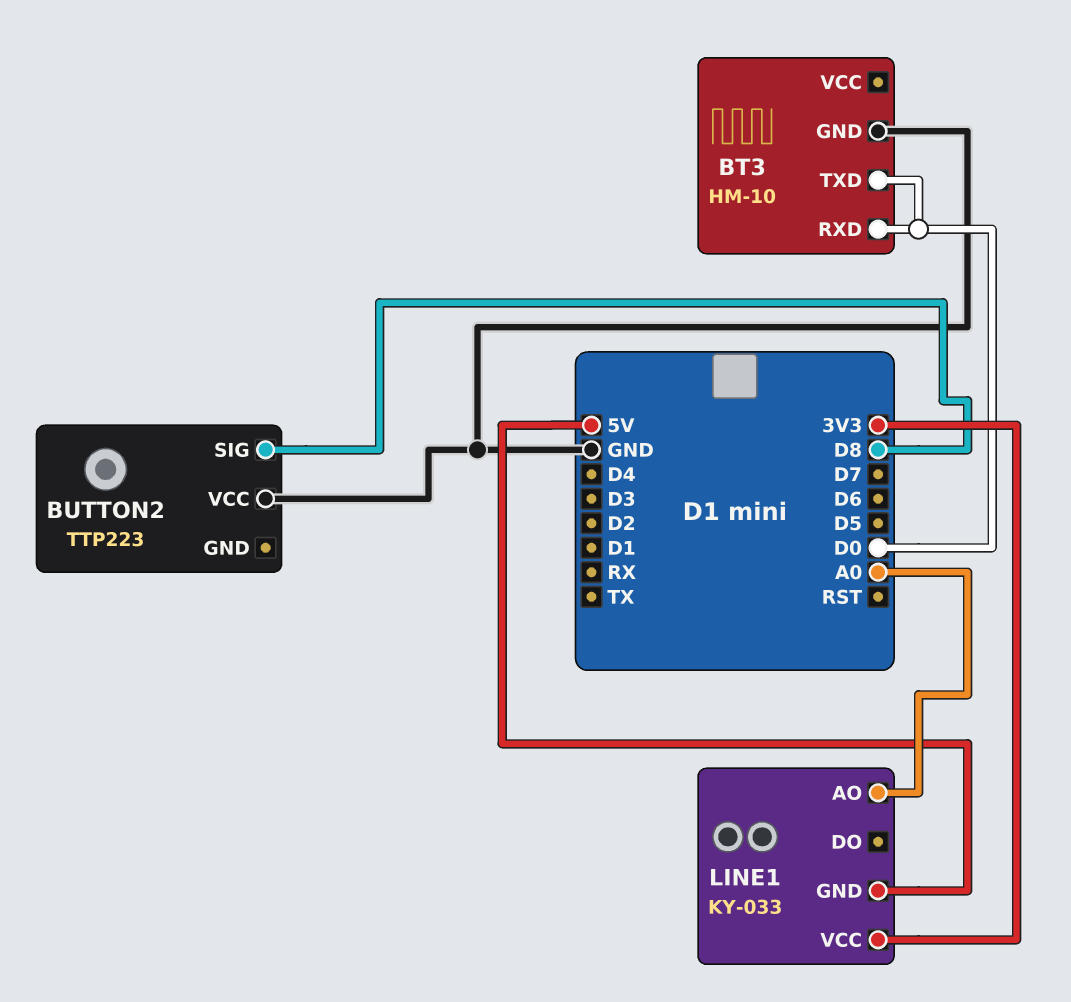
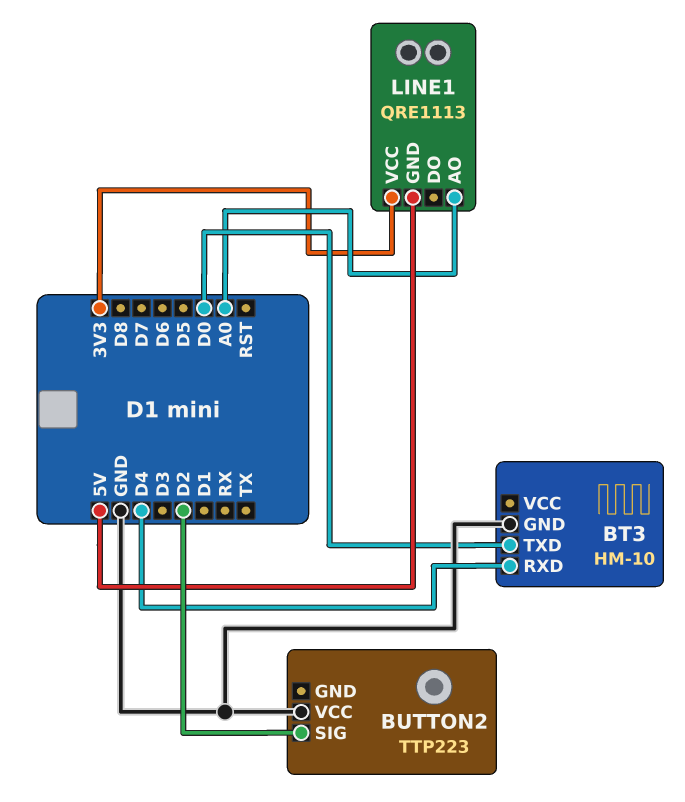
BT3 pin RXD: D0 -> D4
BUTTON2 pin SIG: D8 -> D2
LINE1: KY-033 -> QRE1113

